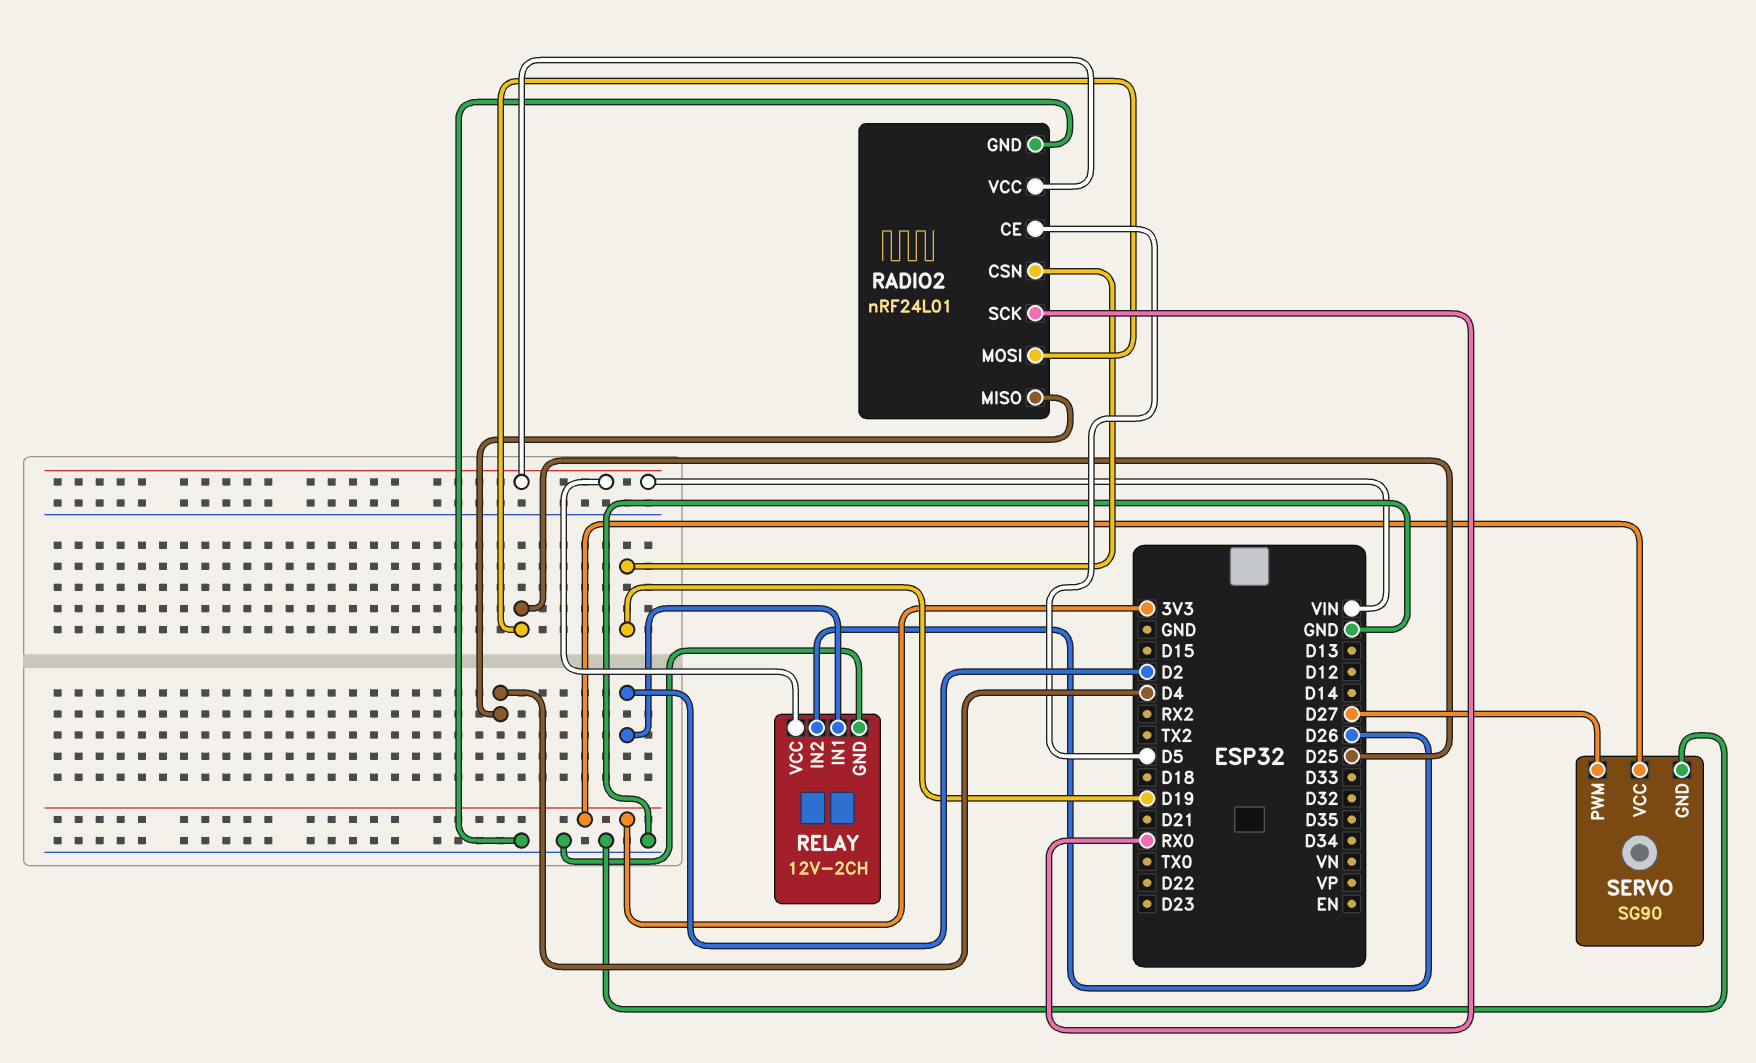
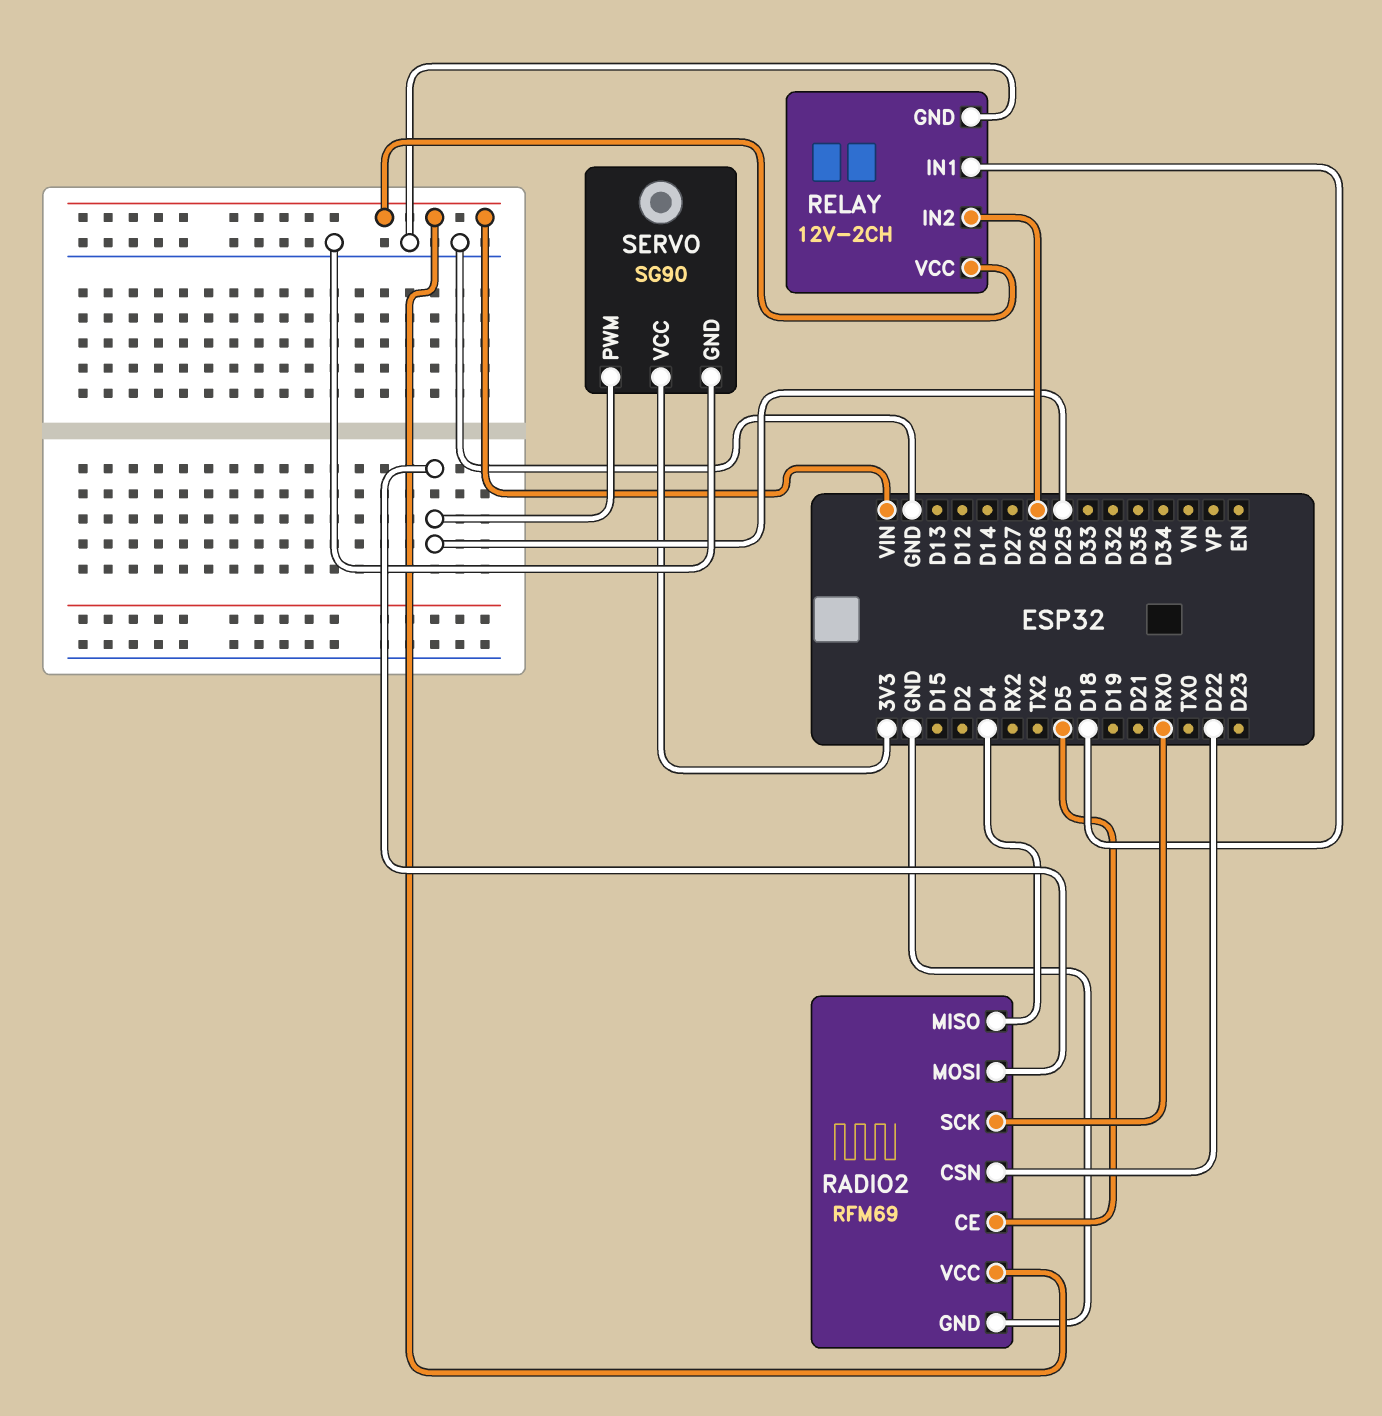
RADIO2: nRF24L01 -> RFM69
RADIO2 pin CSN: D19 -> D22
RELAY pin IN1: D2 -> D18
SERVO pin PWM: D27 -> D25

